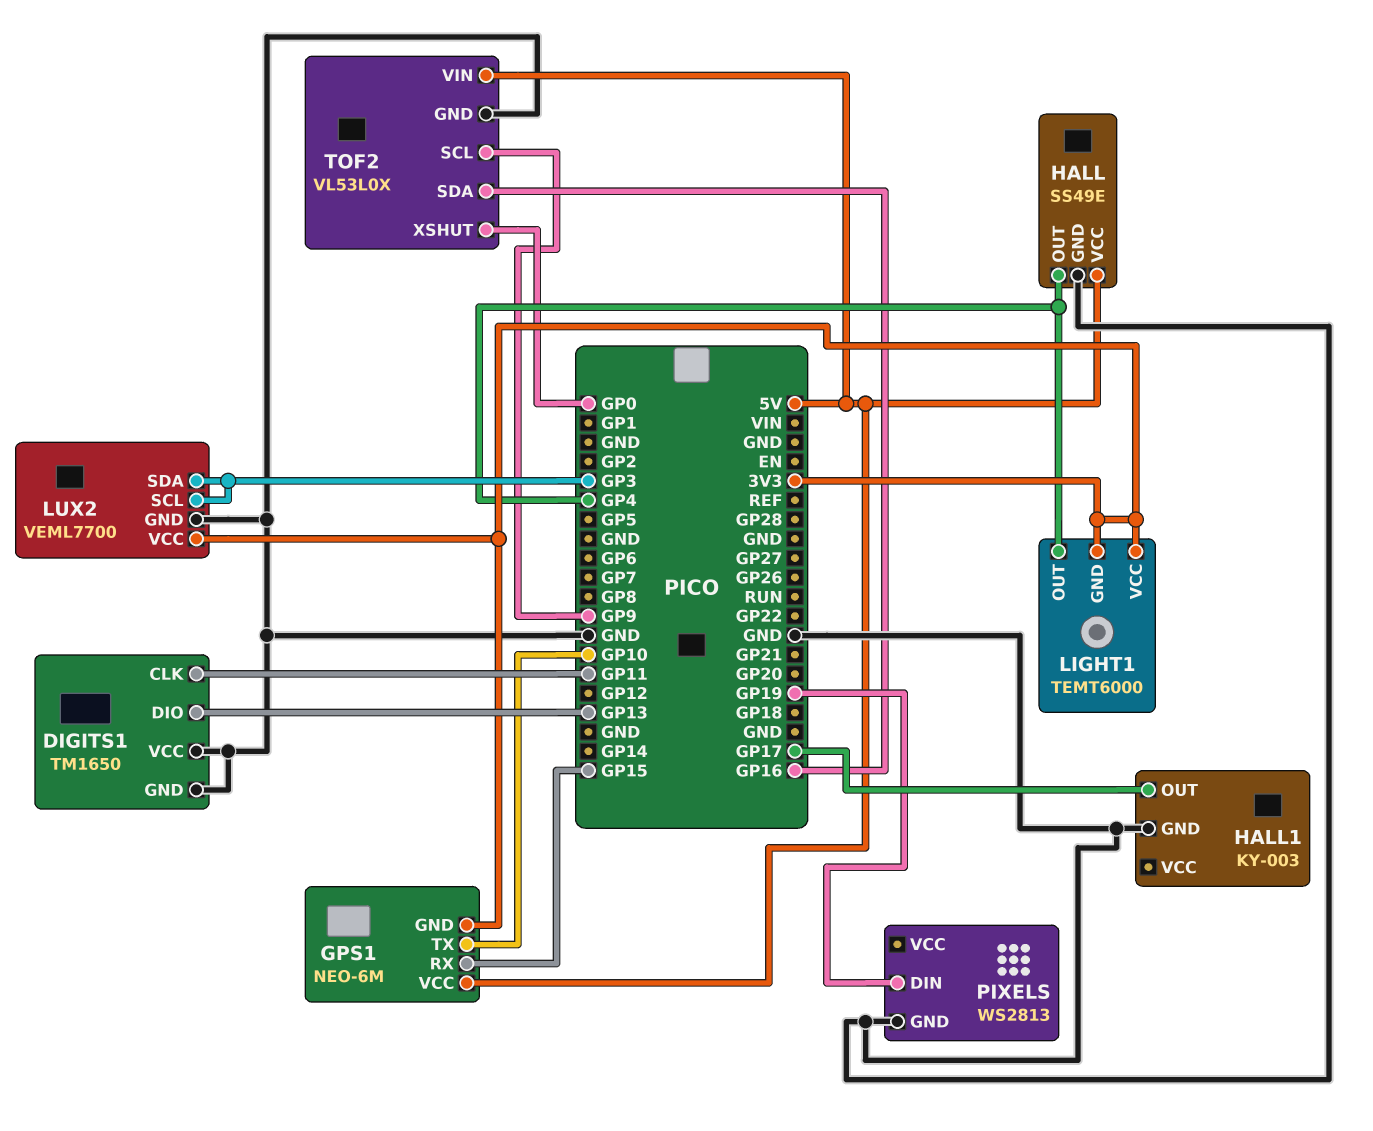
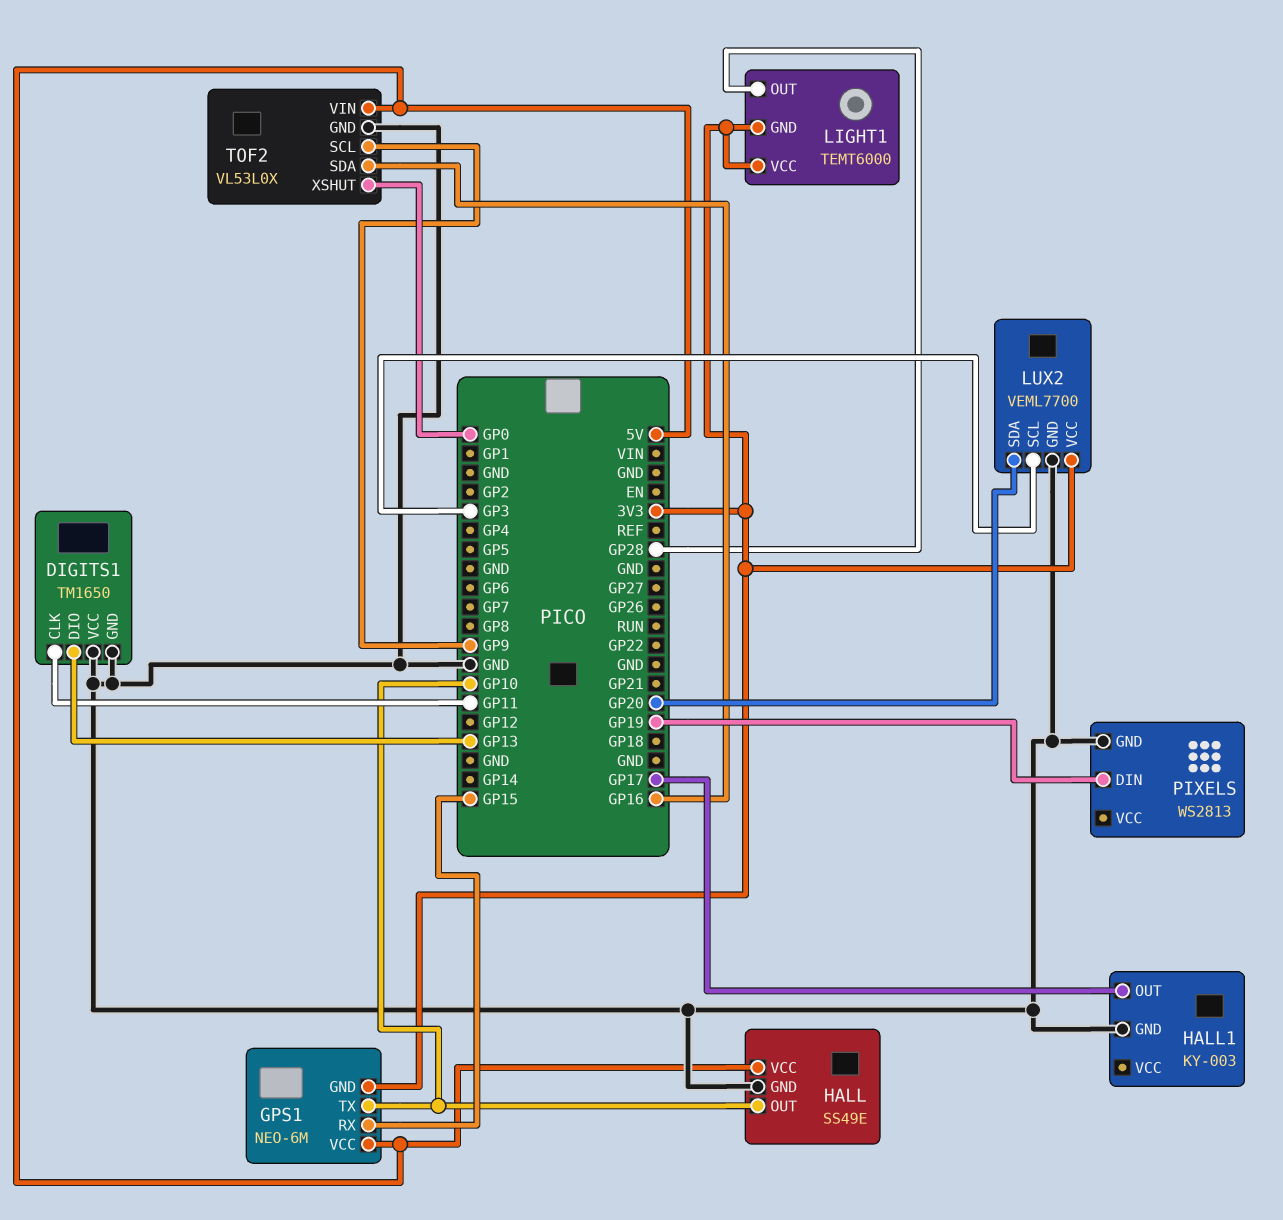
HALL pin OUT: GP4 -> GP10
LIGHT1 pin OUT: GP4 -> GP28
LUX2 pin SDA: GP3 -> GP20

